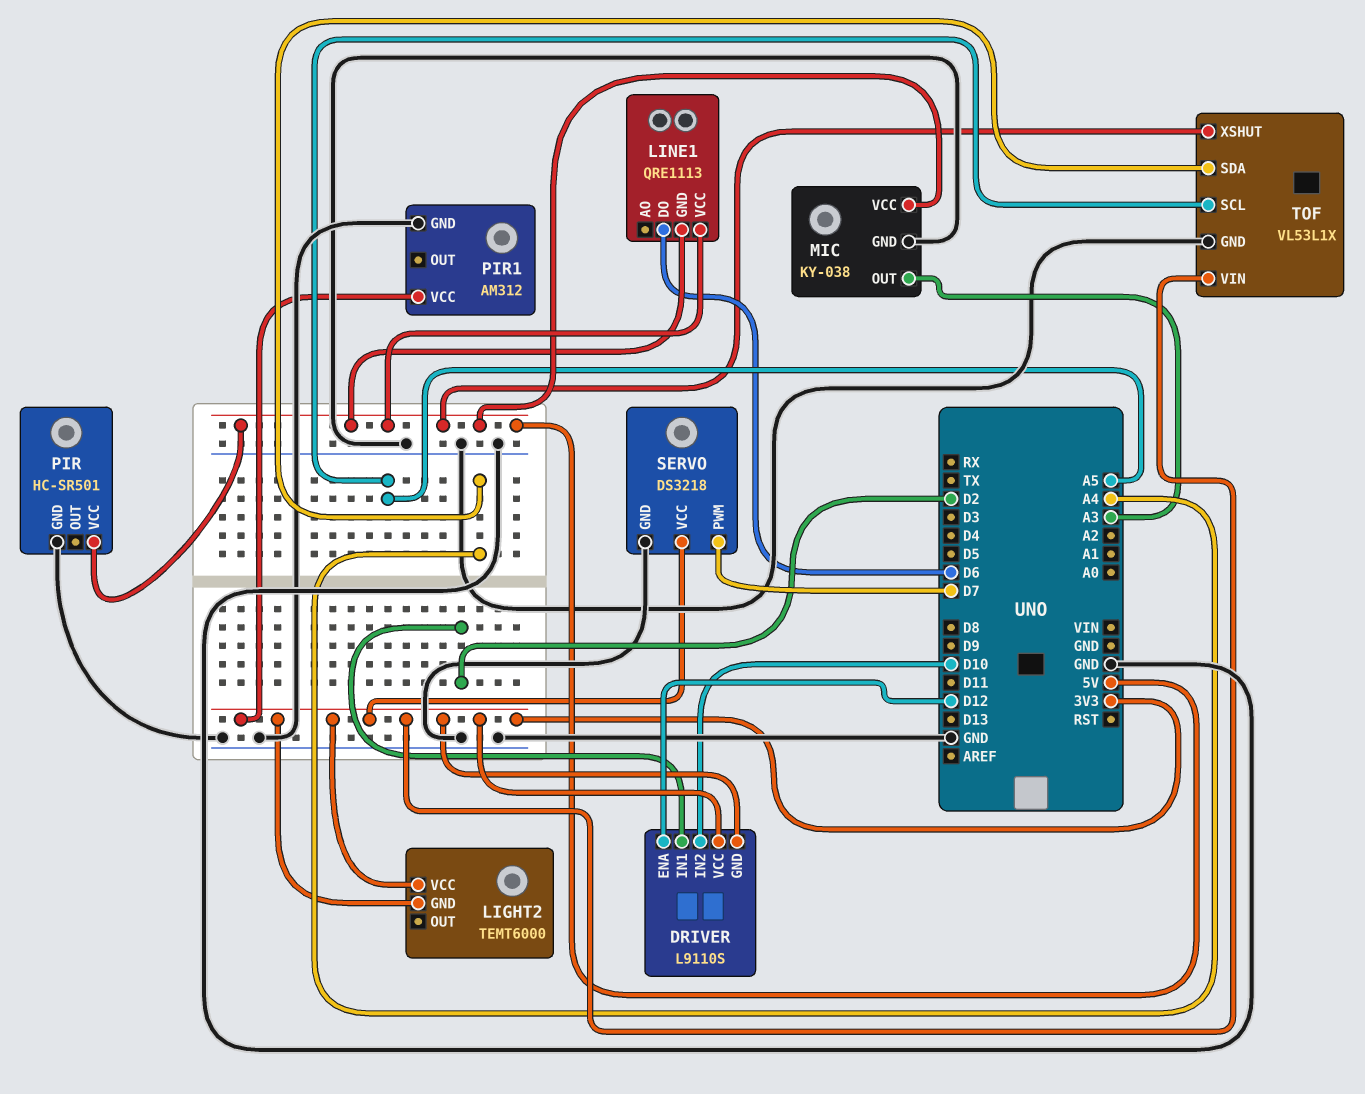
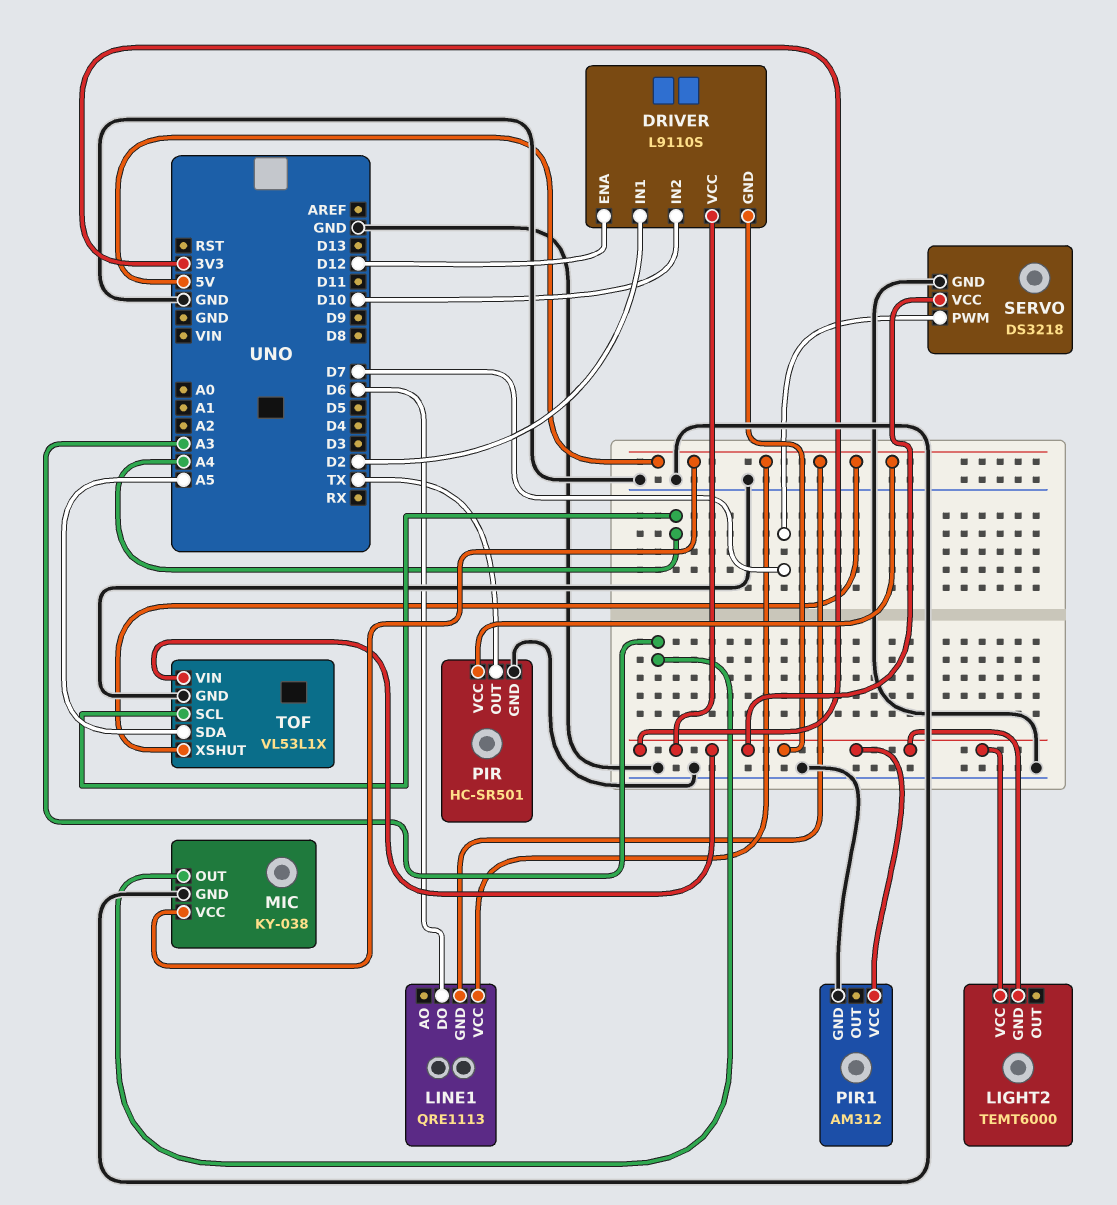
PIR pin OUT: none -> TX
TOF pin SCL: A5 -> A4
TOF pin SDA: A4 -> A5

